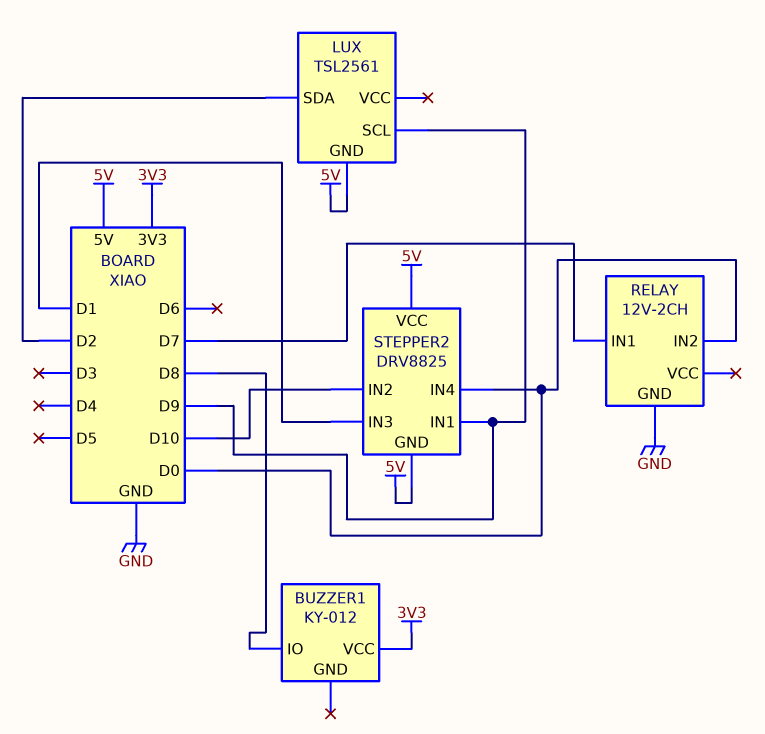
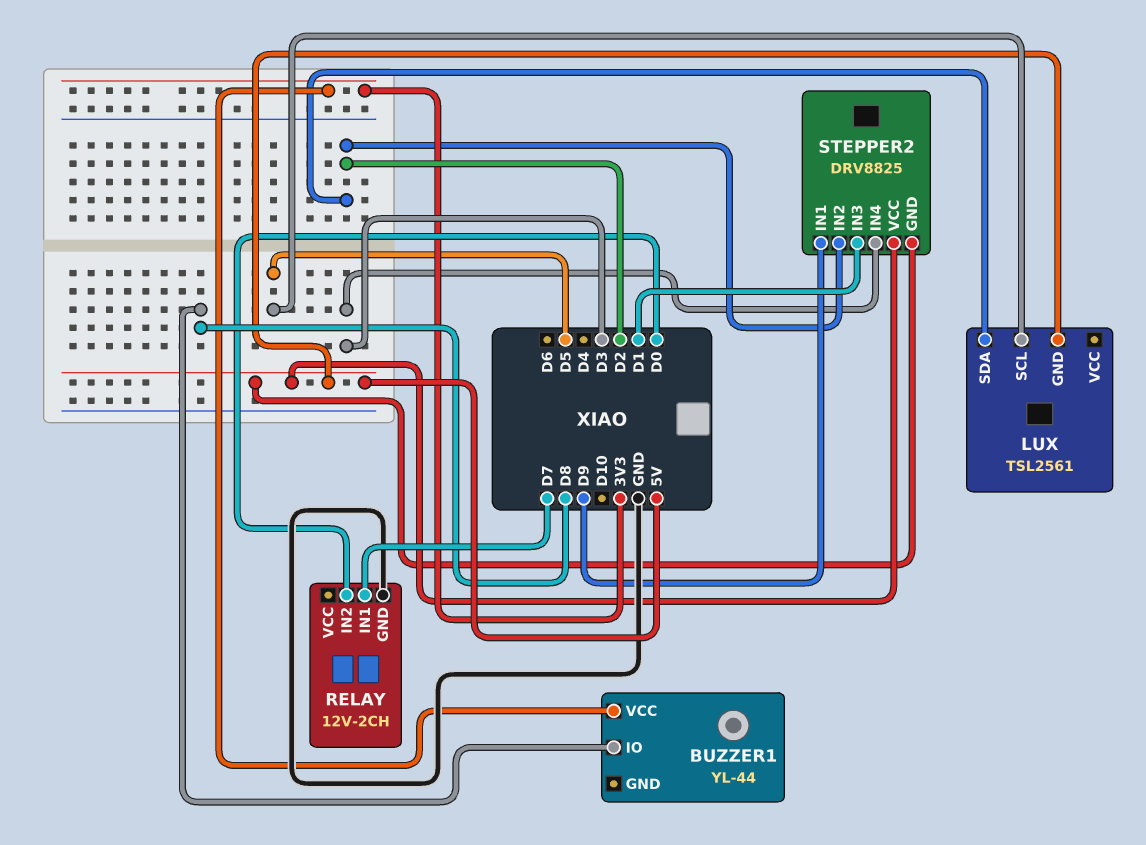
BUZZER1: KY-012 -> YL-44
LUX pin SCL: D9 -> D5
STEPPER2 pin IN2: D10 -> D2
STEPPER2 pin IN4: D0 -> D3

